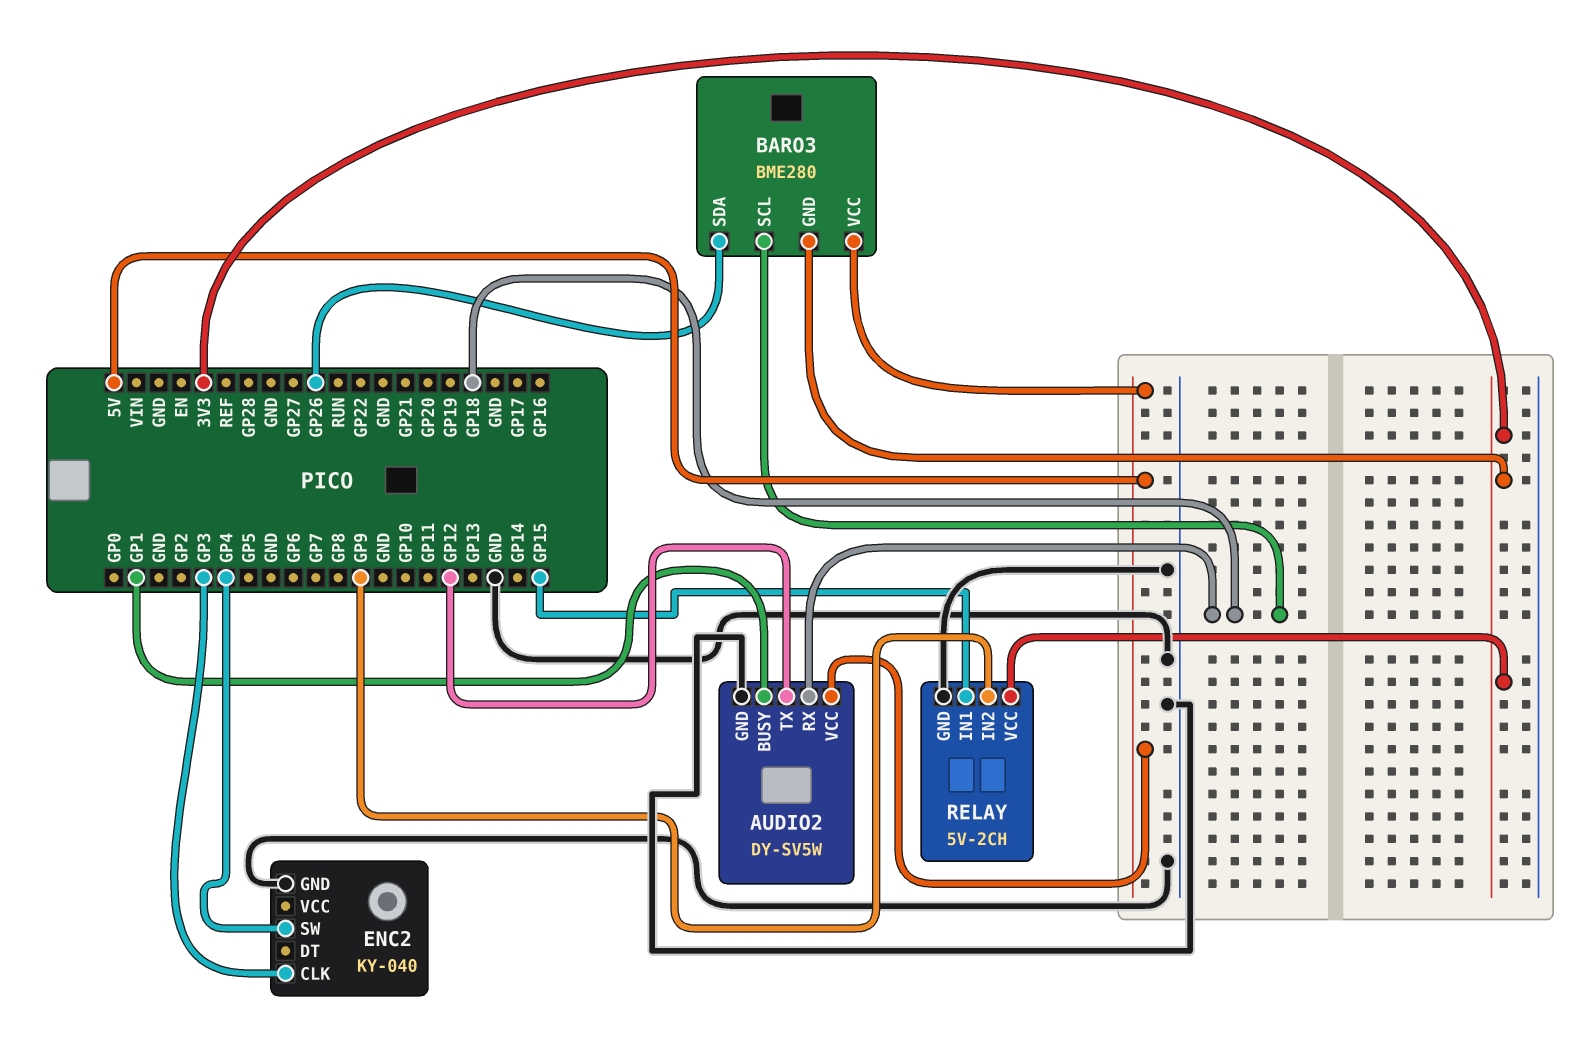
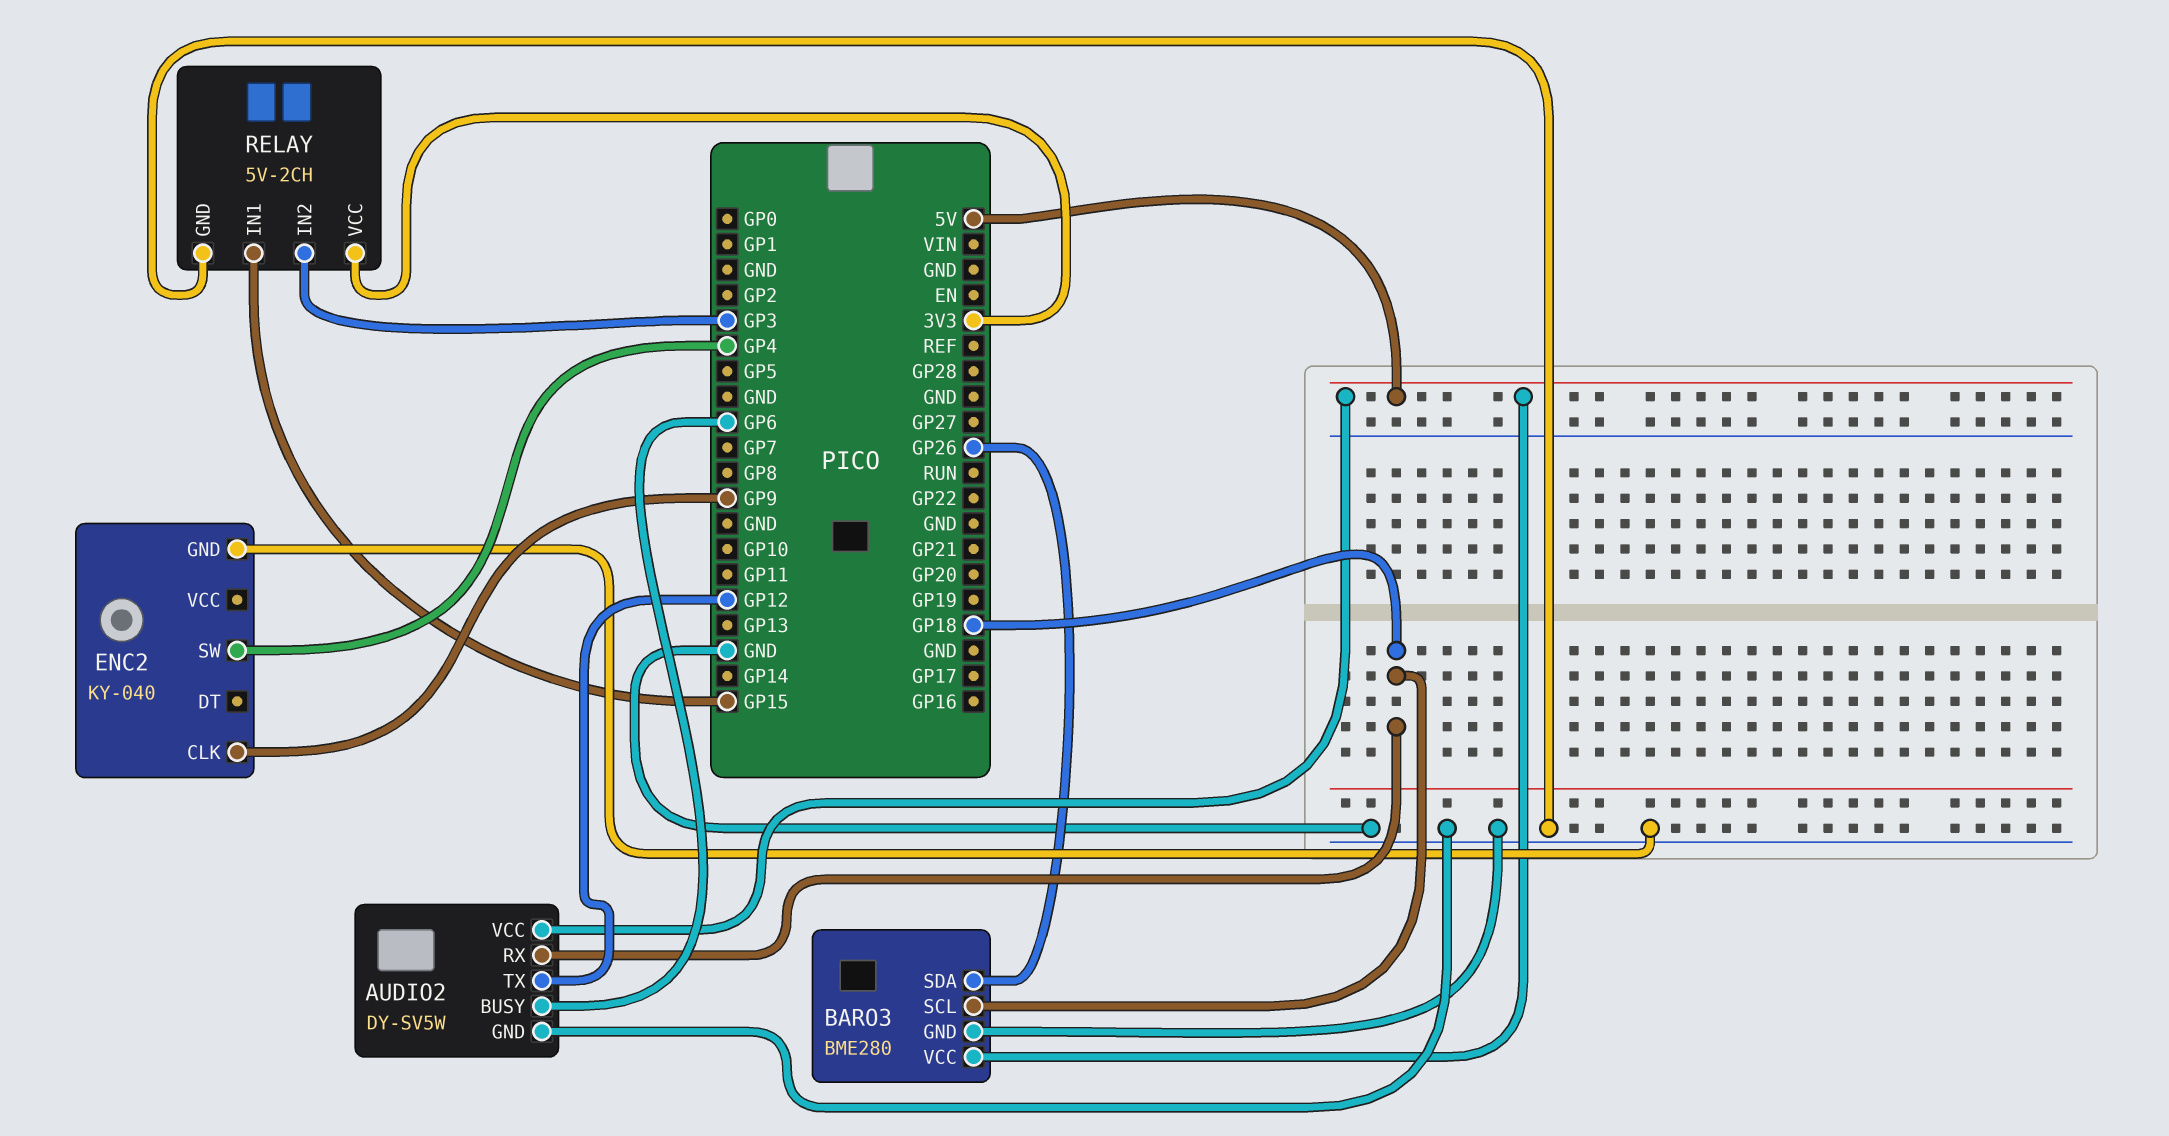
AUDIO2 pin BUSY: GP1 -> GP6
BARO3 pin GND: 3V3 -> GND
ENC2 pin CLK: GP3 -> GP9
RELAY pin IN2: GP9 -> GP3

